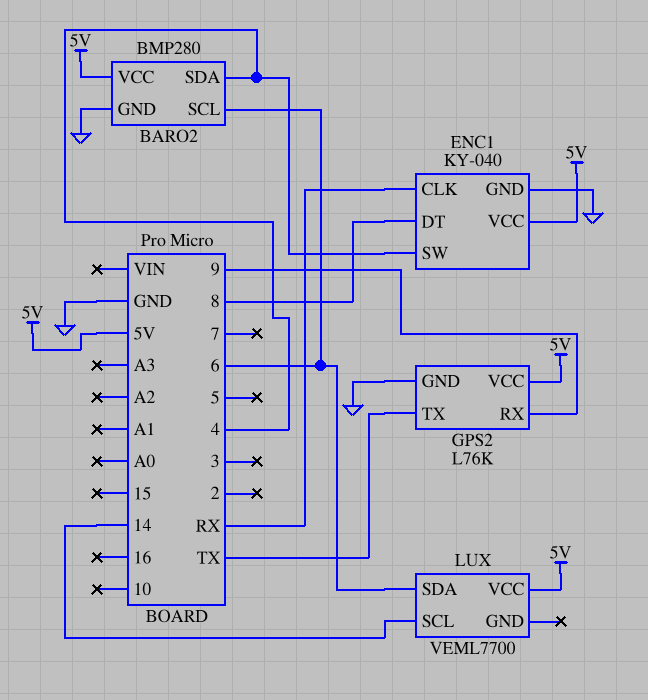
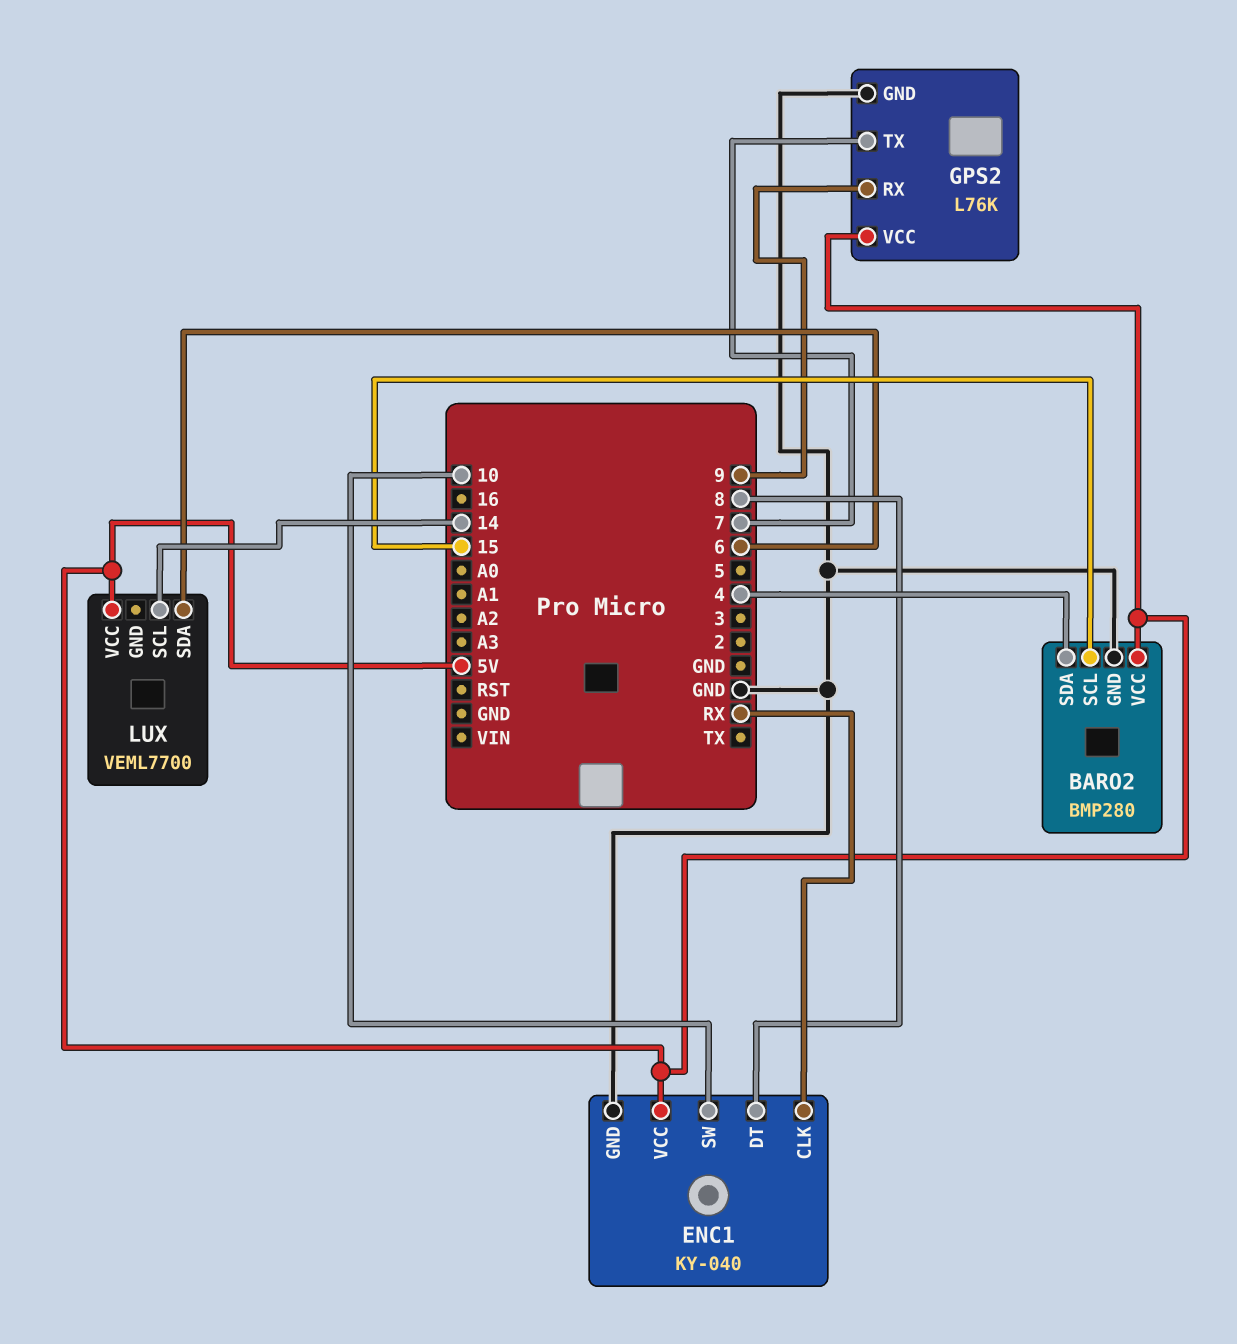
BARO2 pin SCL: 6 -> 15
ENC1 pin SW: 4 -> 10
GPS2 pin TX: TX -> 7

